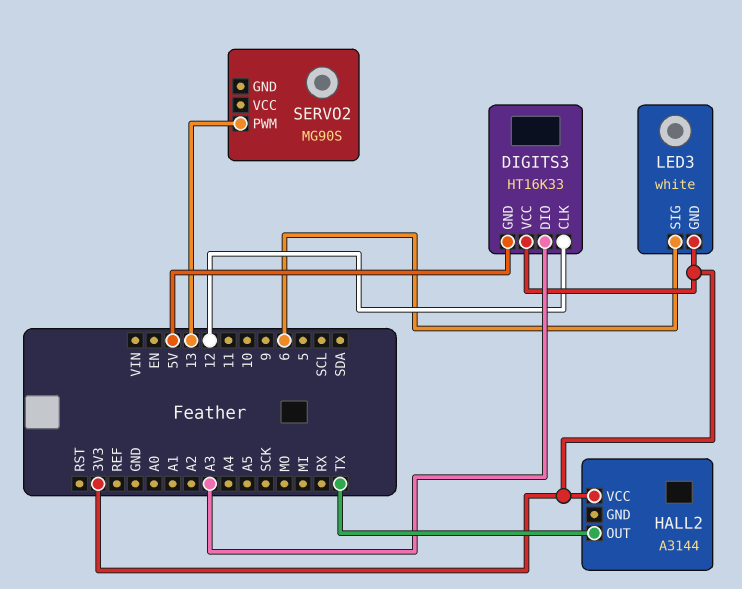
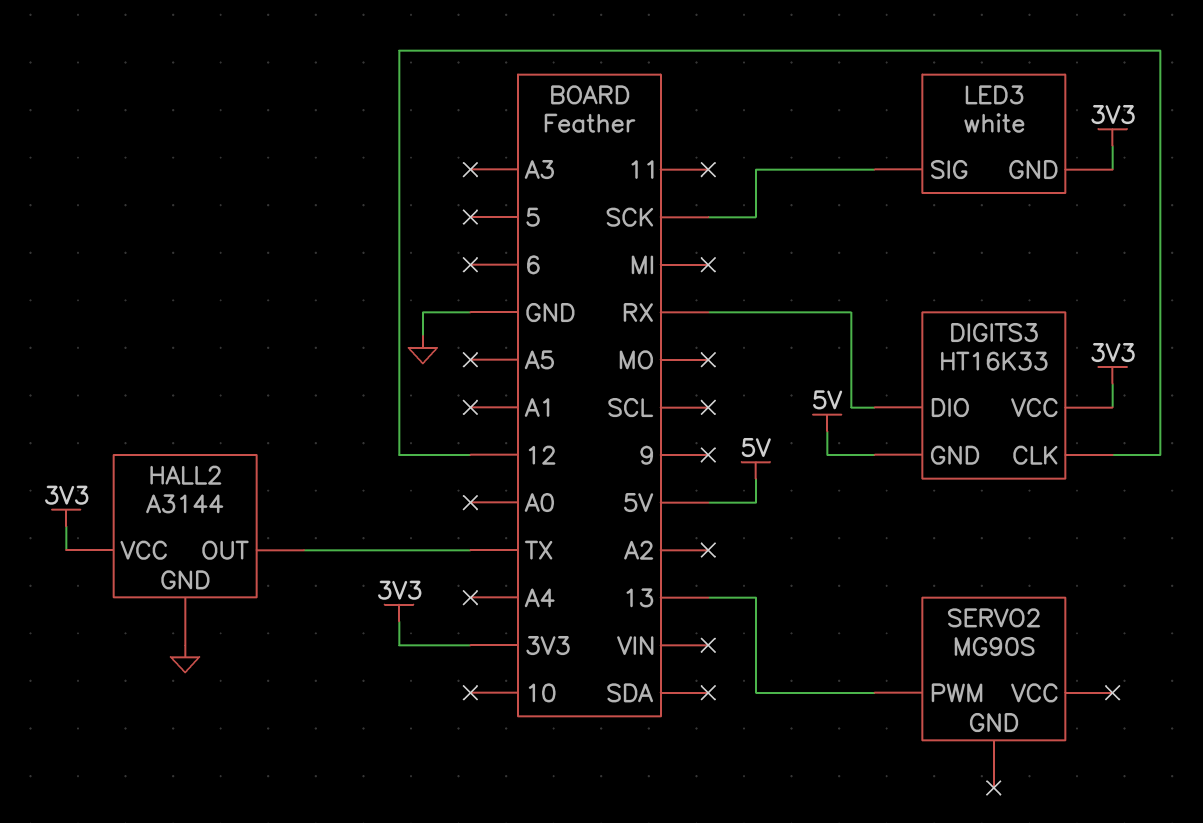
DIGITS3 pin DIO: A3 -> RX
HALL2 pin GND: none -> GND
LED3 pin SIG: 6 -> SCK

